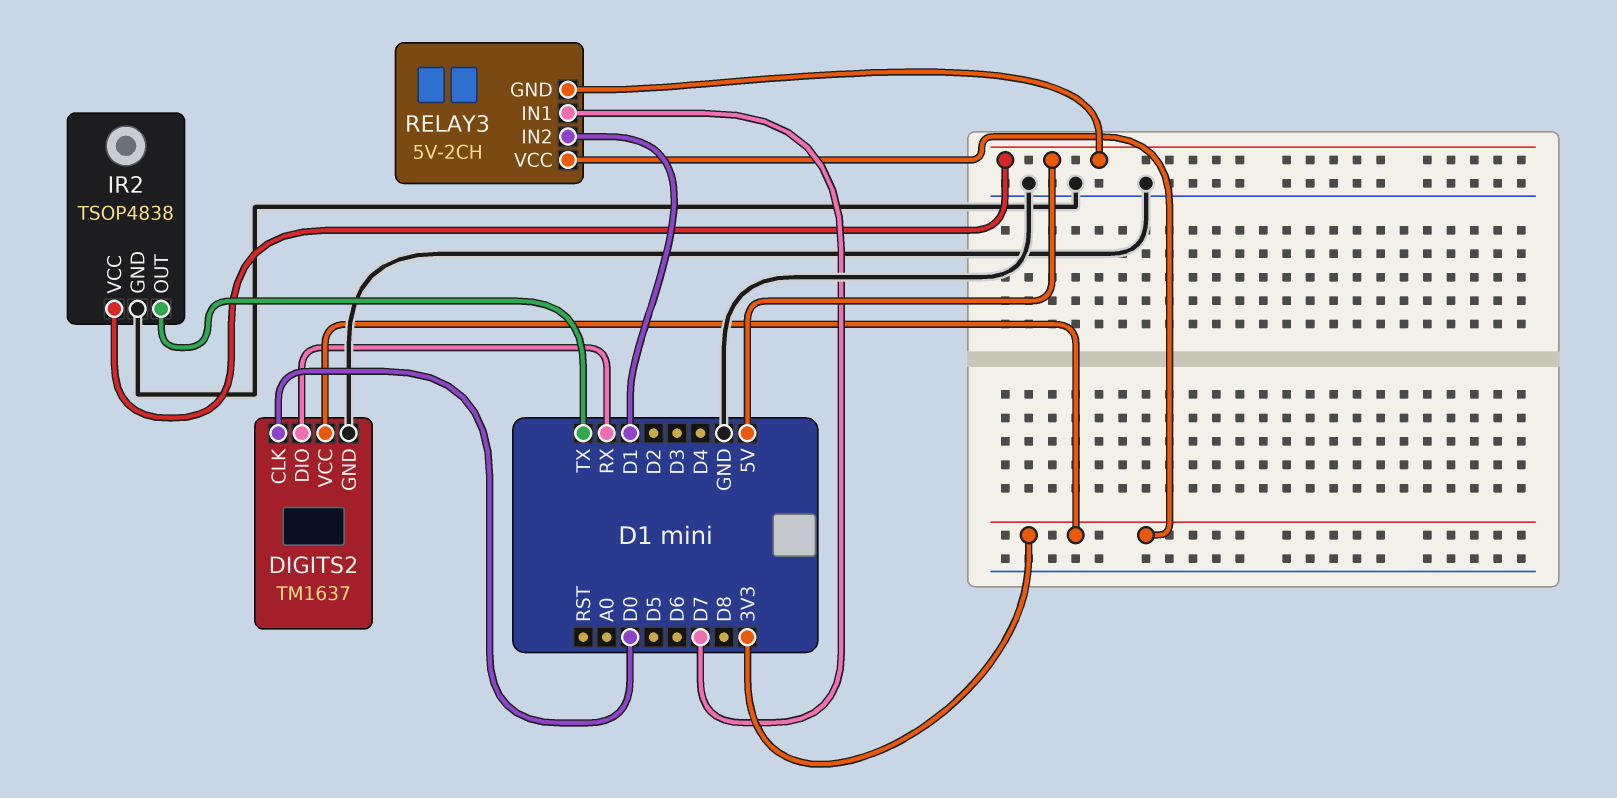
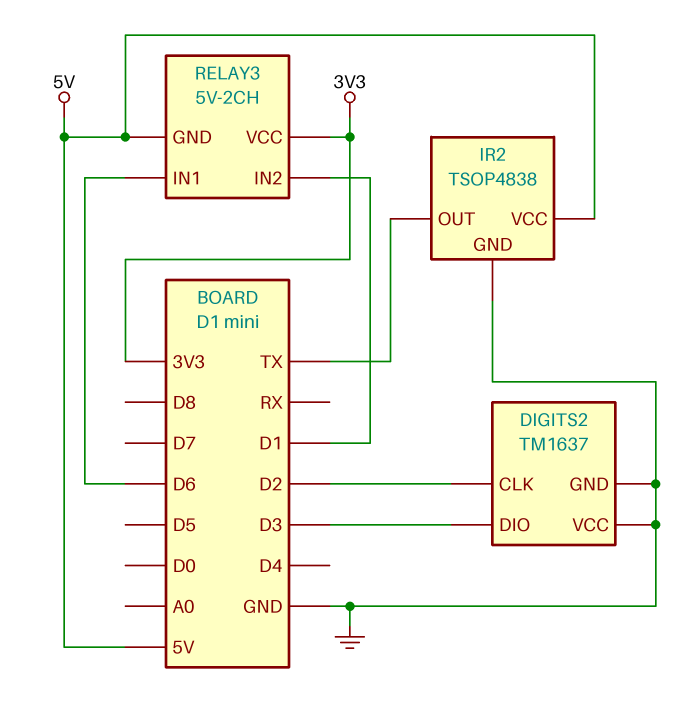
DIGITS2 pin CLK: D0 -> D2
DIGITS2 pin DIO: RX -> D3
DIGITS2 pin VCC: 3V3 -> GND
RELAY3 pin IN1: D7 -> D6

